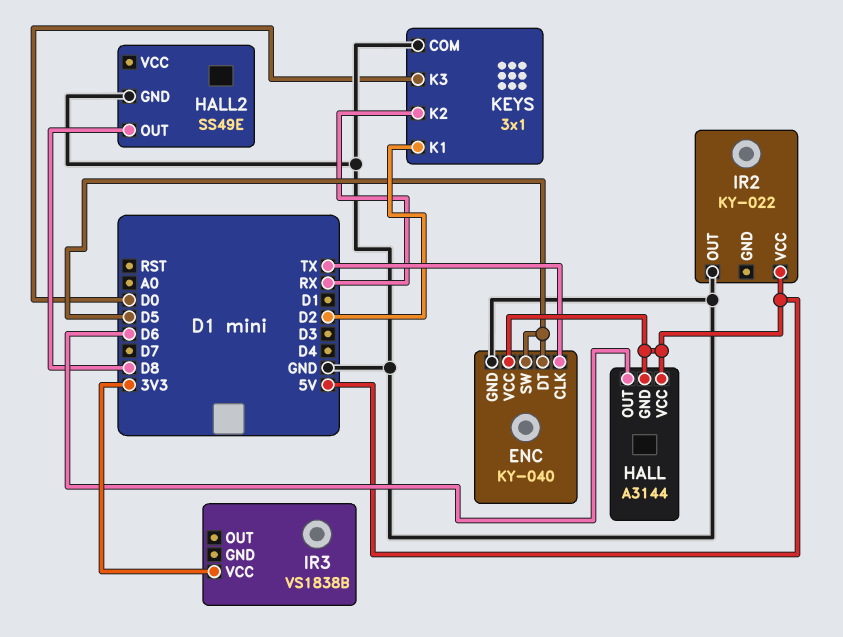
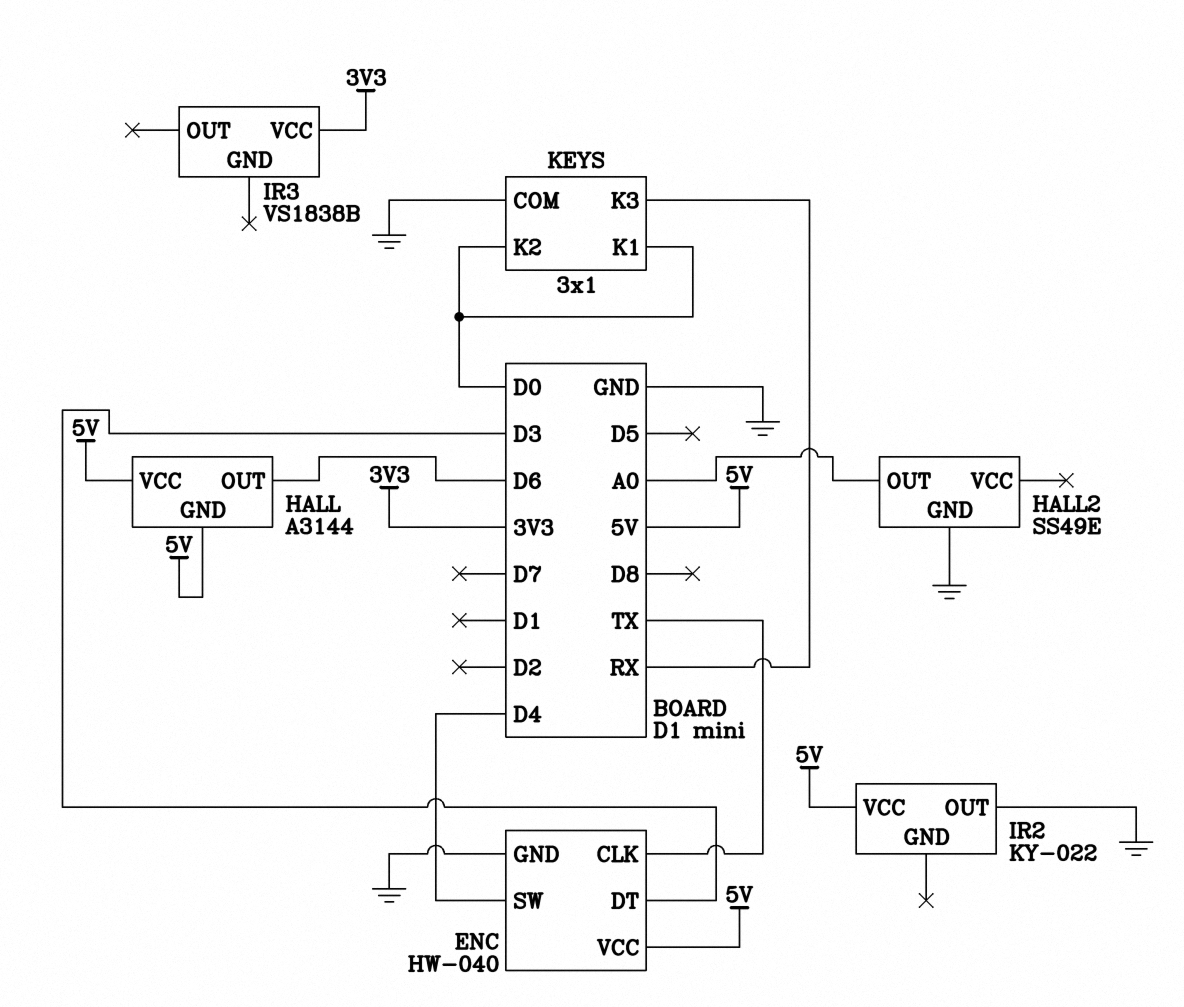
ENC: KY-040 -> HW-040
ENC pin DT: D5 -> D3
ENC pin SW: D5 -> D4
HALL2 pin OUT: D8 -> A0
KEYS pin K1: D2 -> D0
KEYS pin K2: RX -> D0
KEYS pin K3: D0 -> RX

